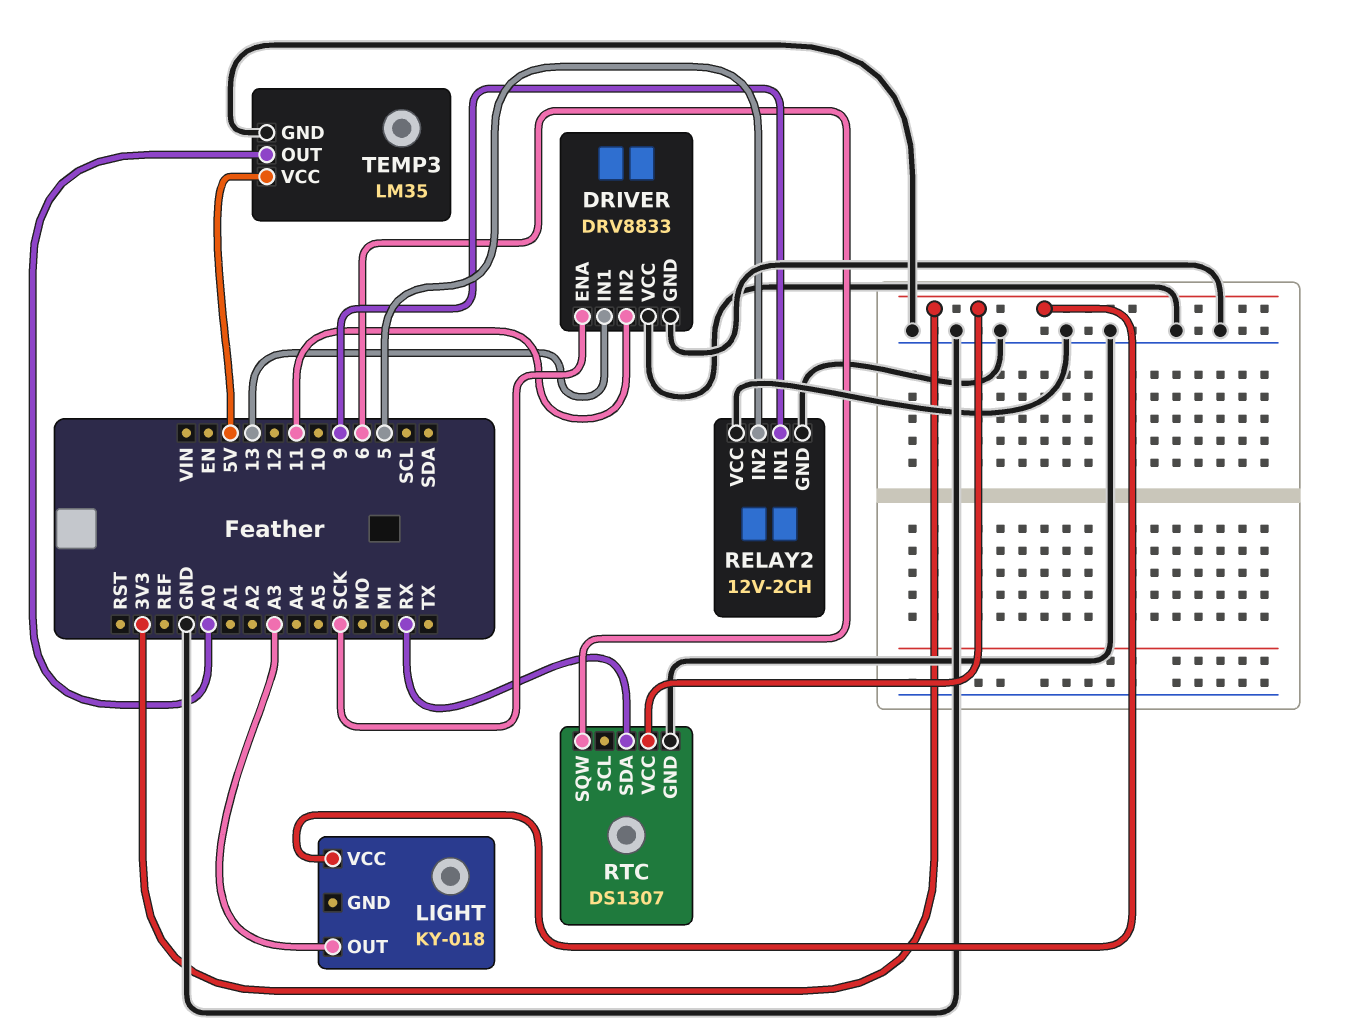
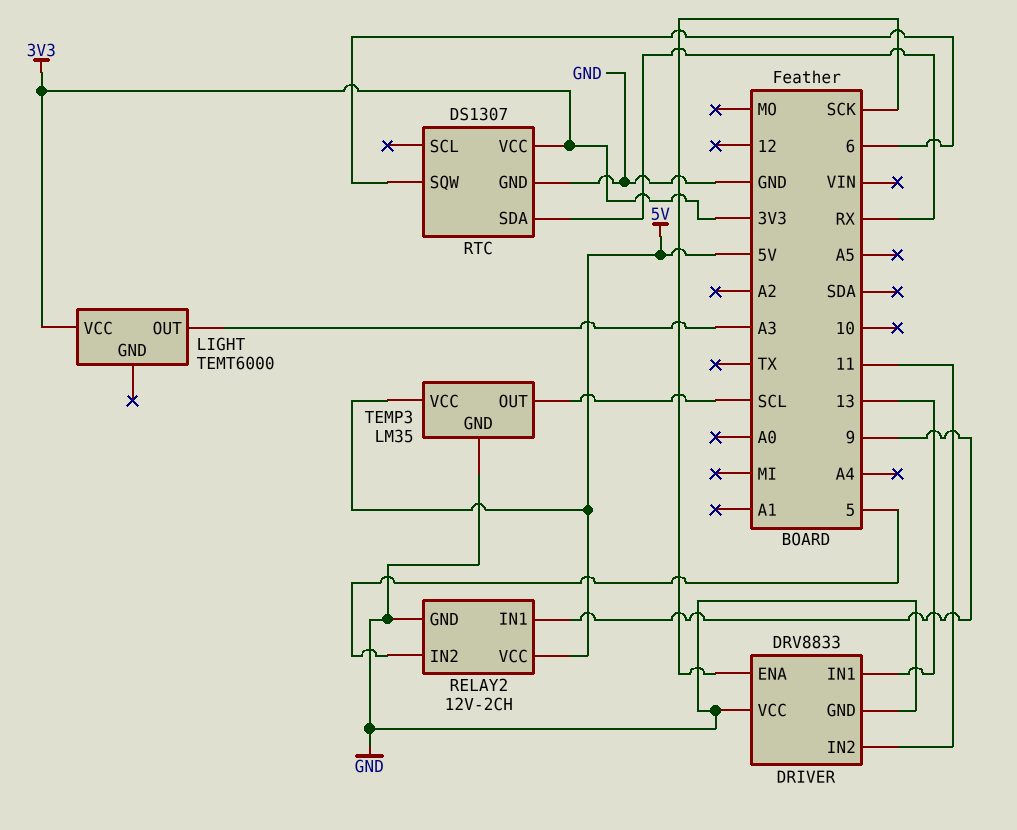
LIGHT: KY-018 -> TEMT6000
RELAY2 pin VCC: GND -> 5V
TEMP3 pin OUT: A0 -> SCL

